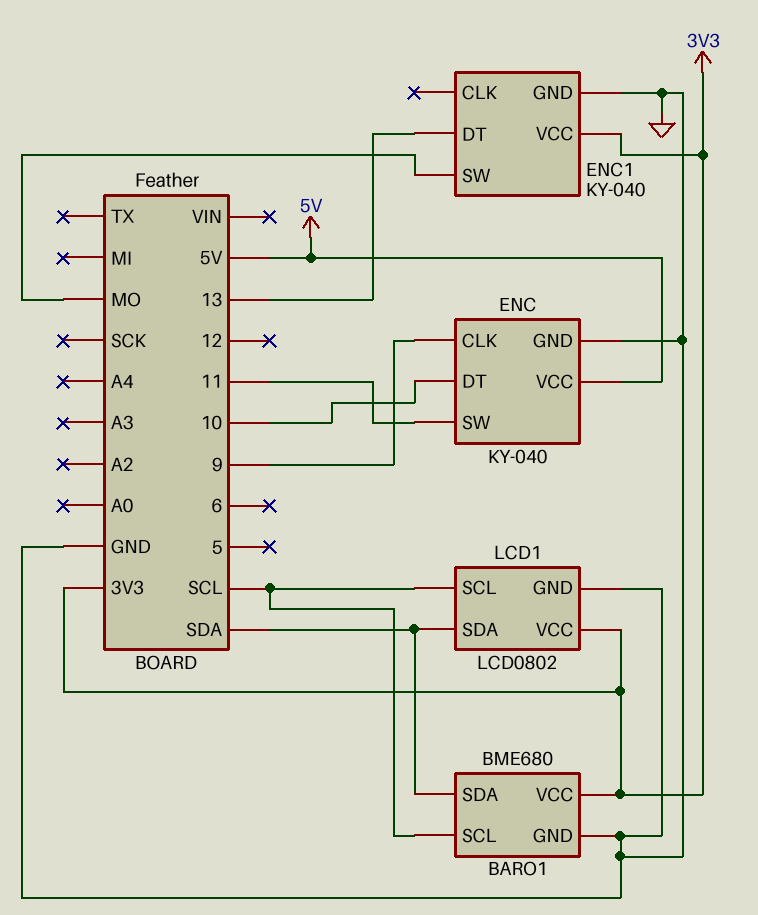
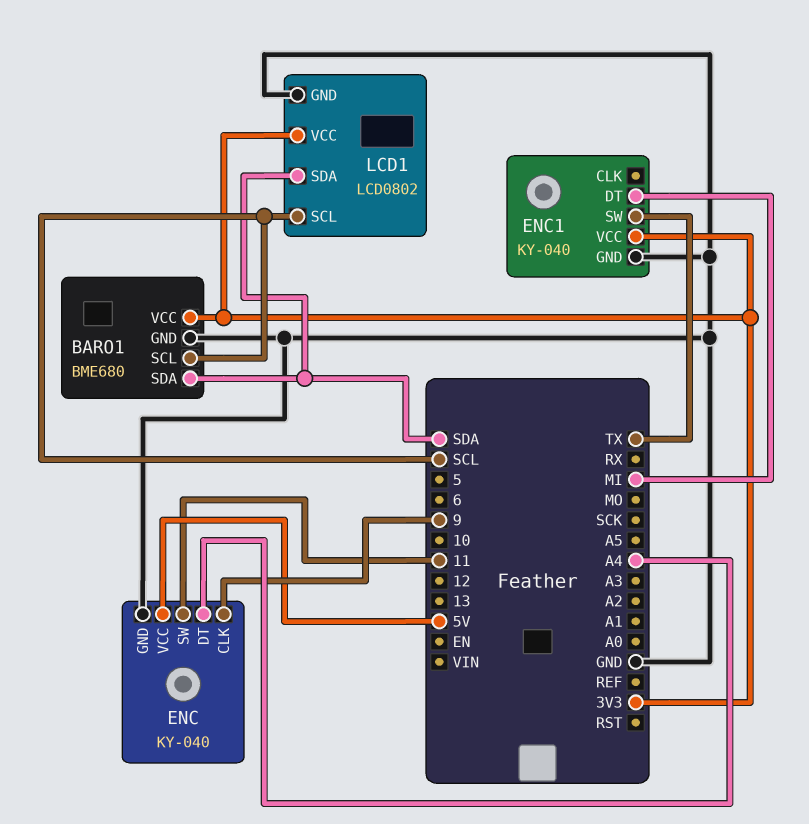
ENC pin DT: 10 -> A4
ENC1 pin DT: 13 -> MI
ENC1 pin SW: MO -> TX

